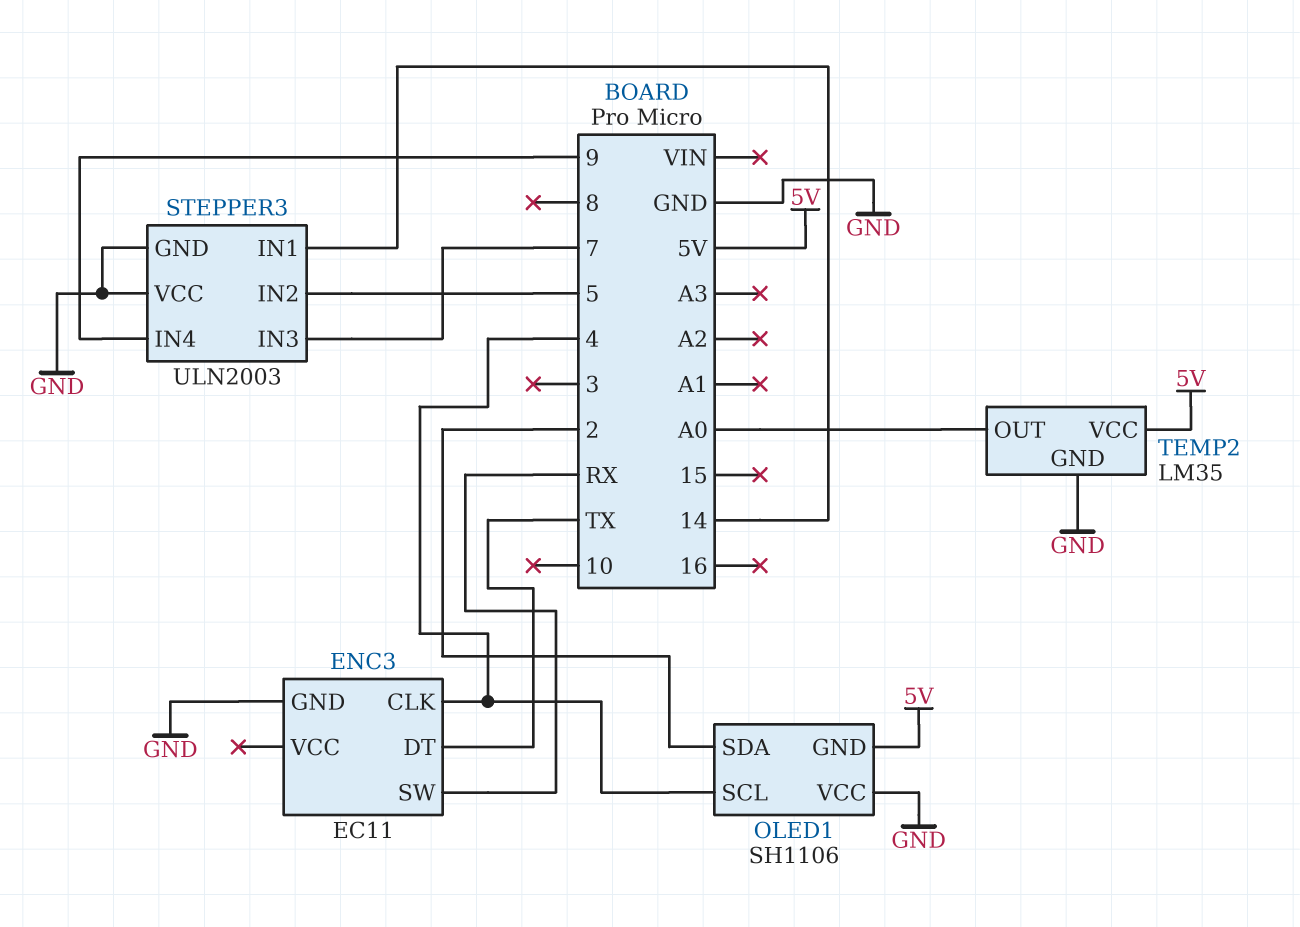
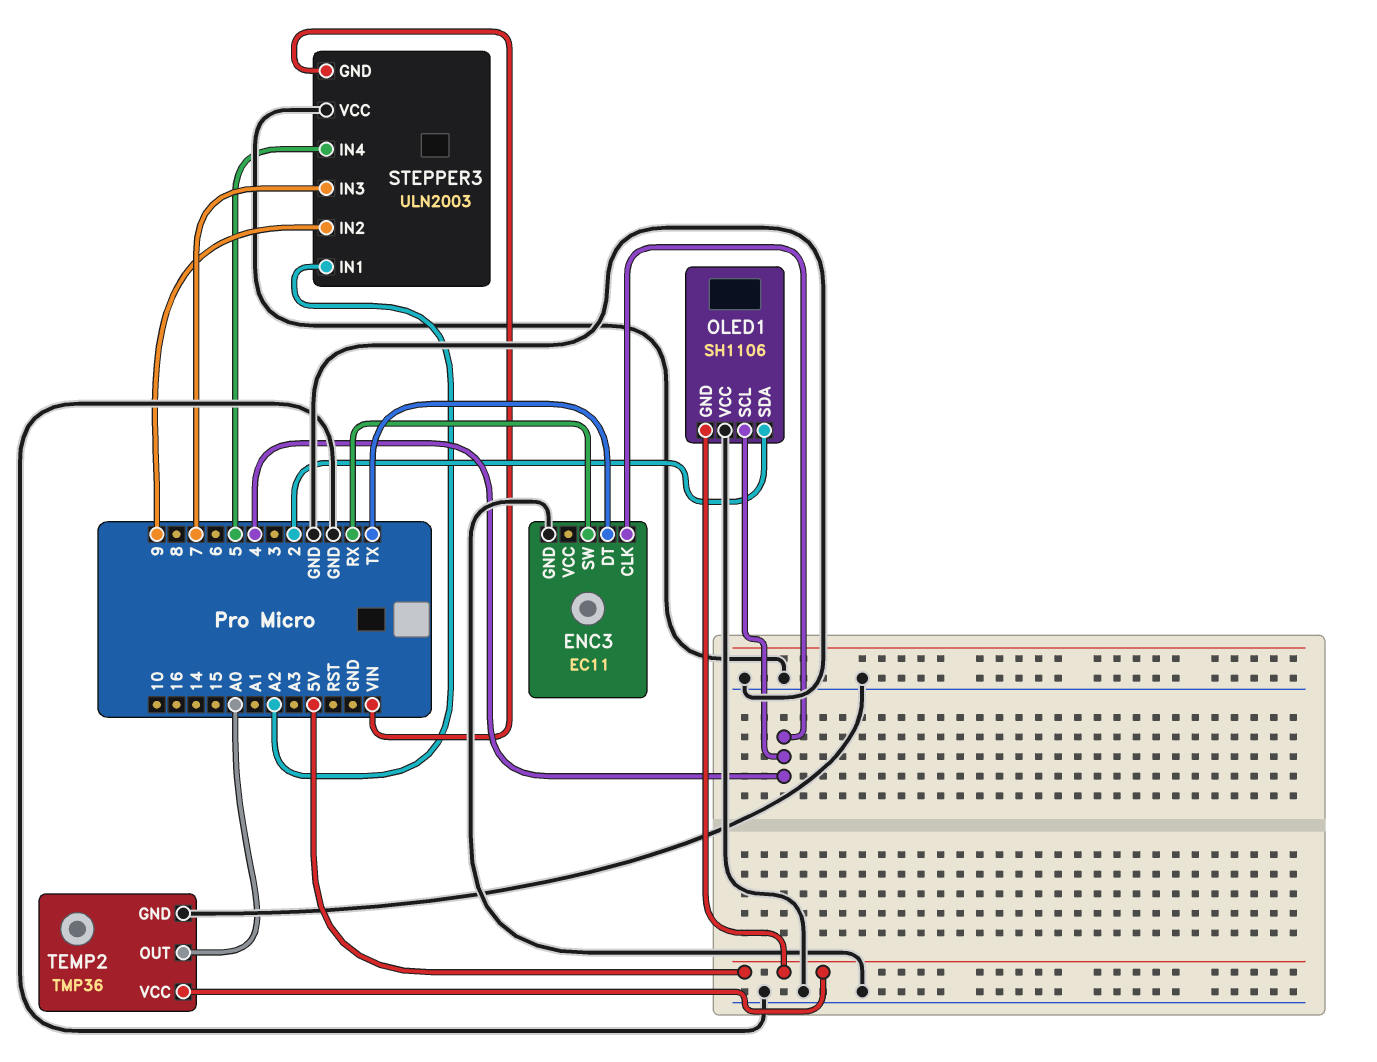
STEPPER3 pin GND: GND -> VIN
STEPPER3 pin IN1: 14 -> A2
STEPPER3 pin IN2: 5 -> 9
STEPPER3 pin IN4: 9 -> 5
TEMP2: LM35 -> TMP36

